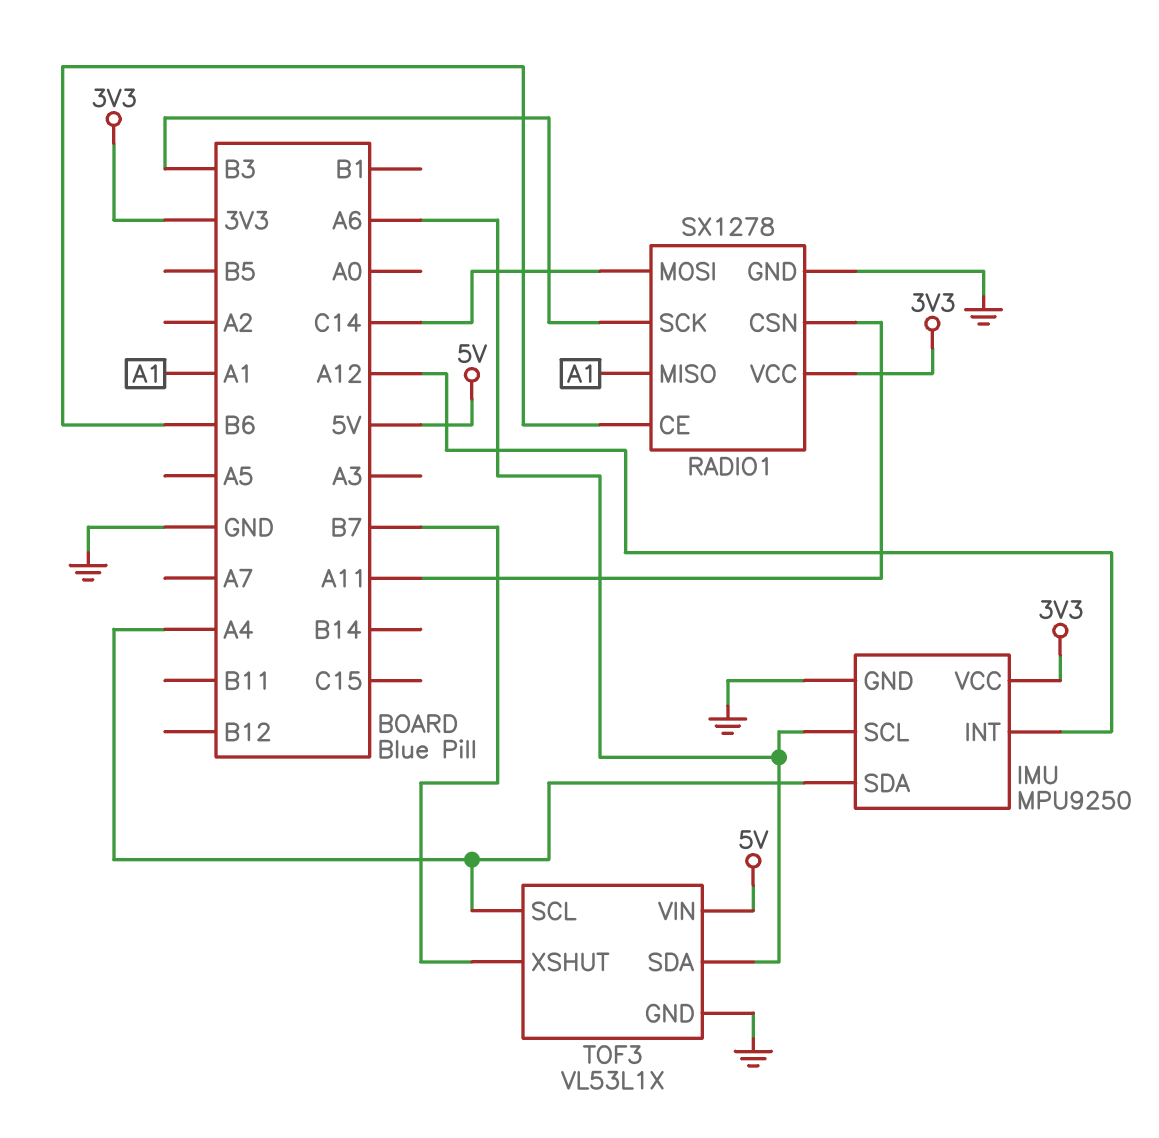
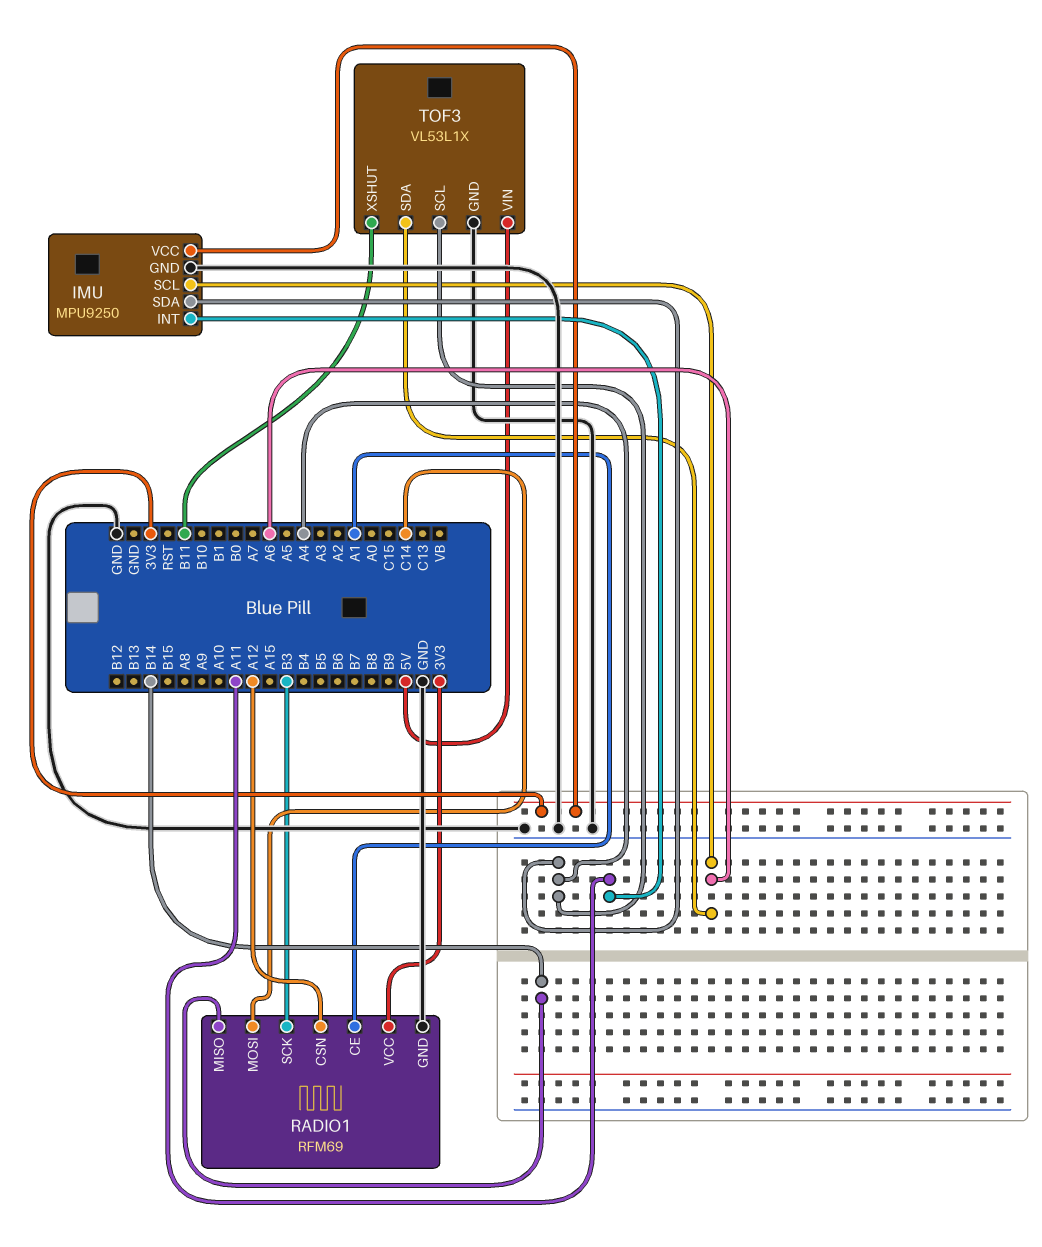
IMU pin INT: A12 -> A11
RADIO1: SX1278 -> RFM69
RADIO1 pin CE: B6 -> A1
RADIO1 pin CSN: A11 -> A12
RADIO1 pin MISO: A1 -> B14
TOF3 pin XSHUT: B7 -> B11

